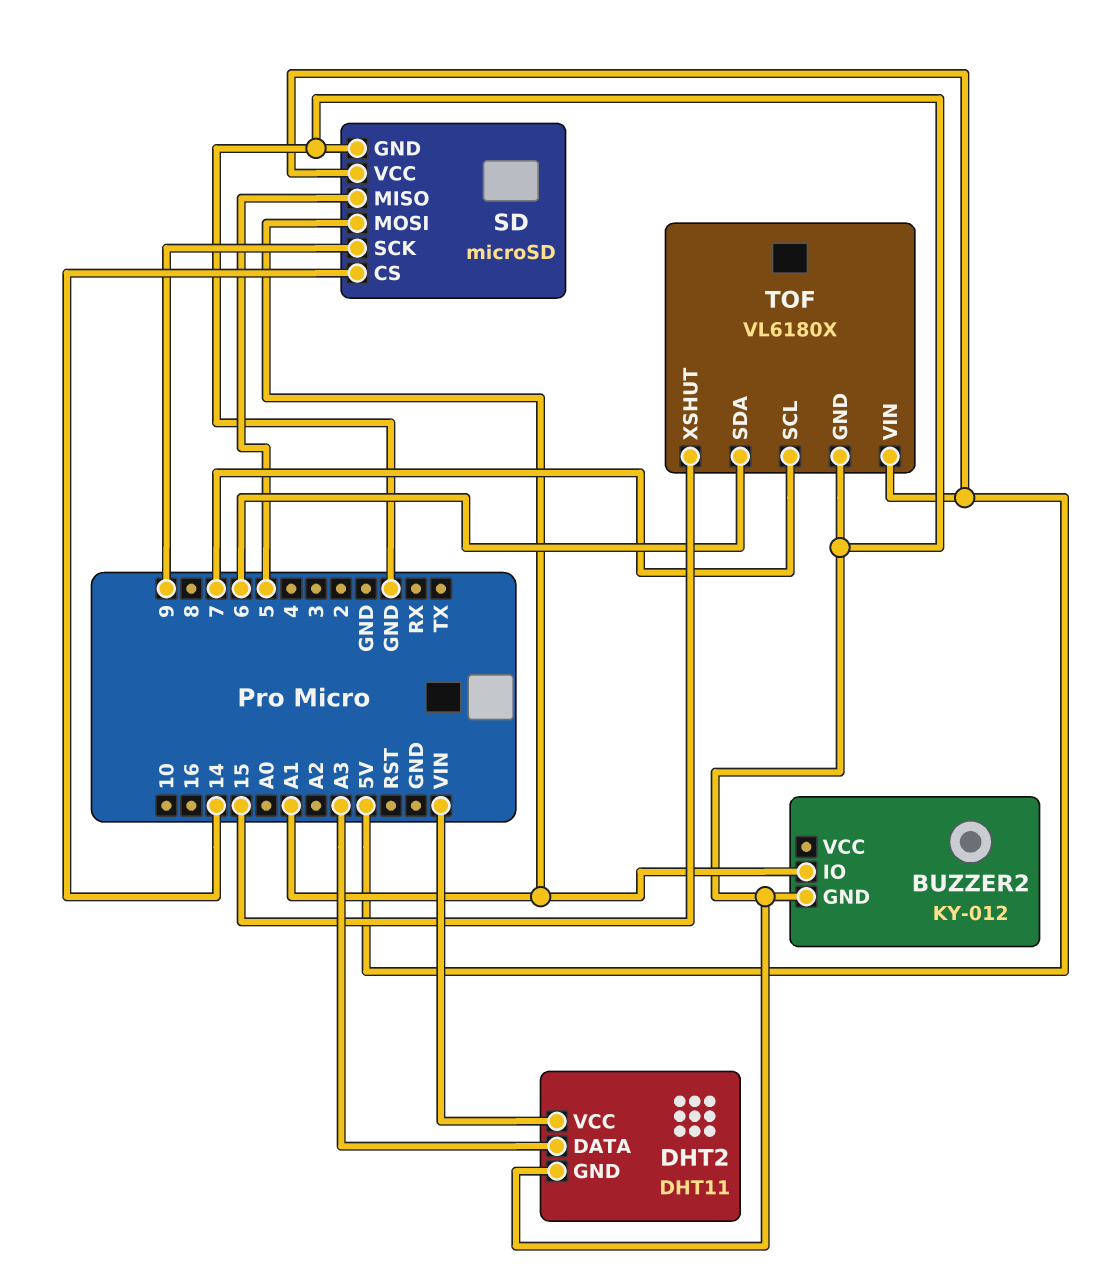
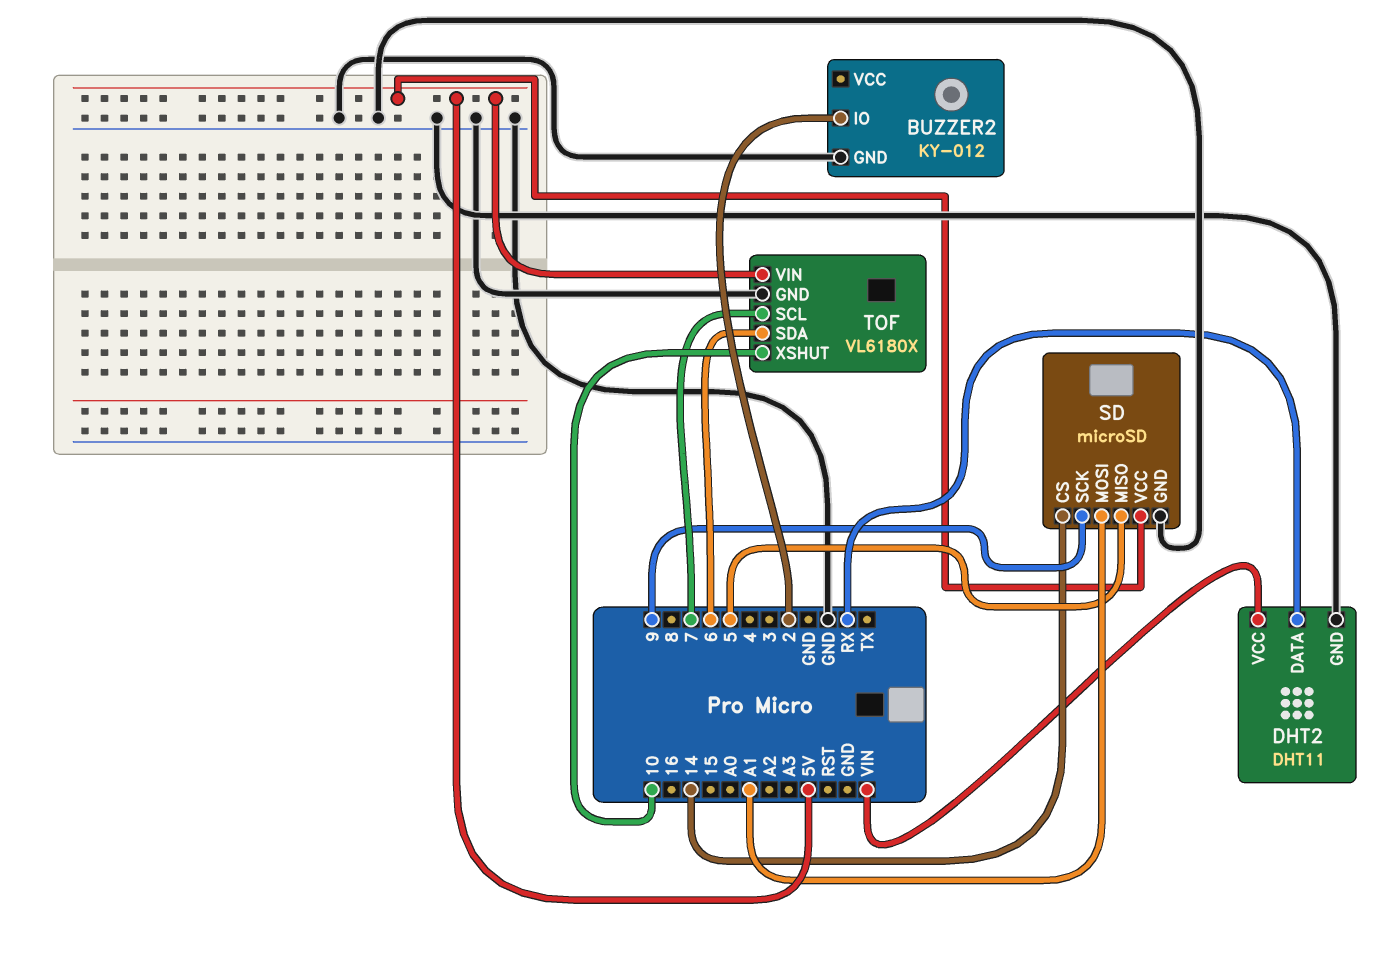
BUZZER2 pin IO: A1 -> 2
DHT2 pin DATA: A3 -> RX
TOF pin XSHUT: 15 -> 10

